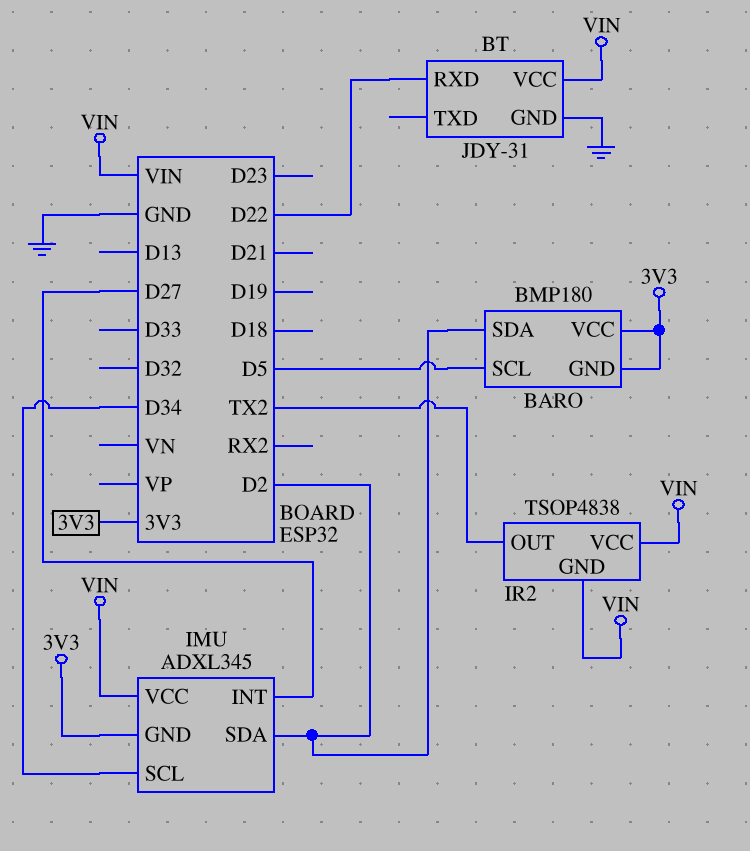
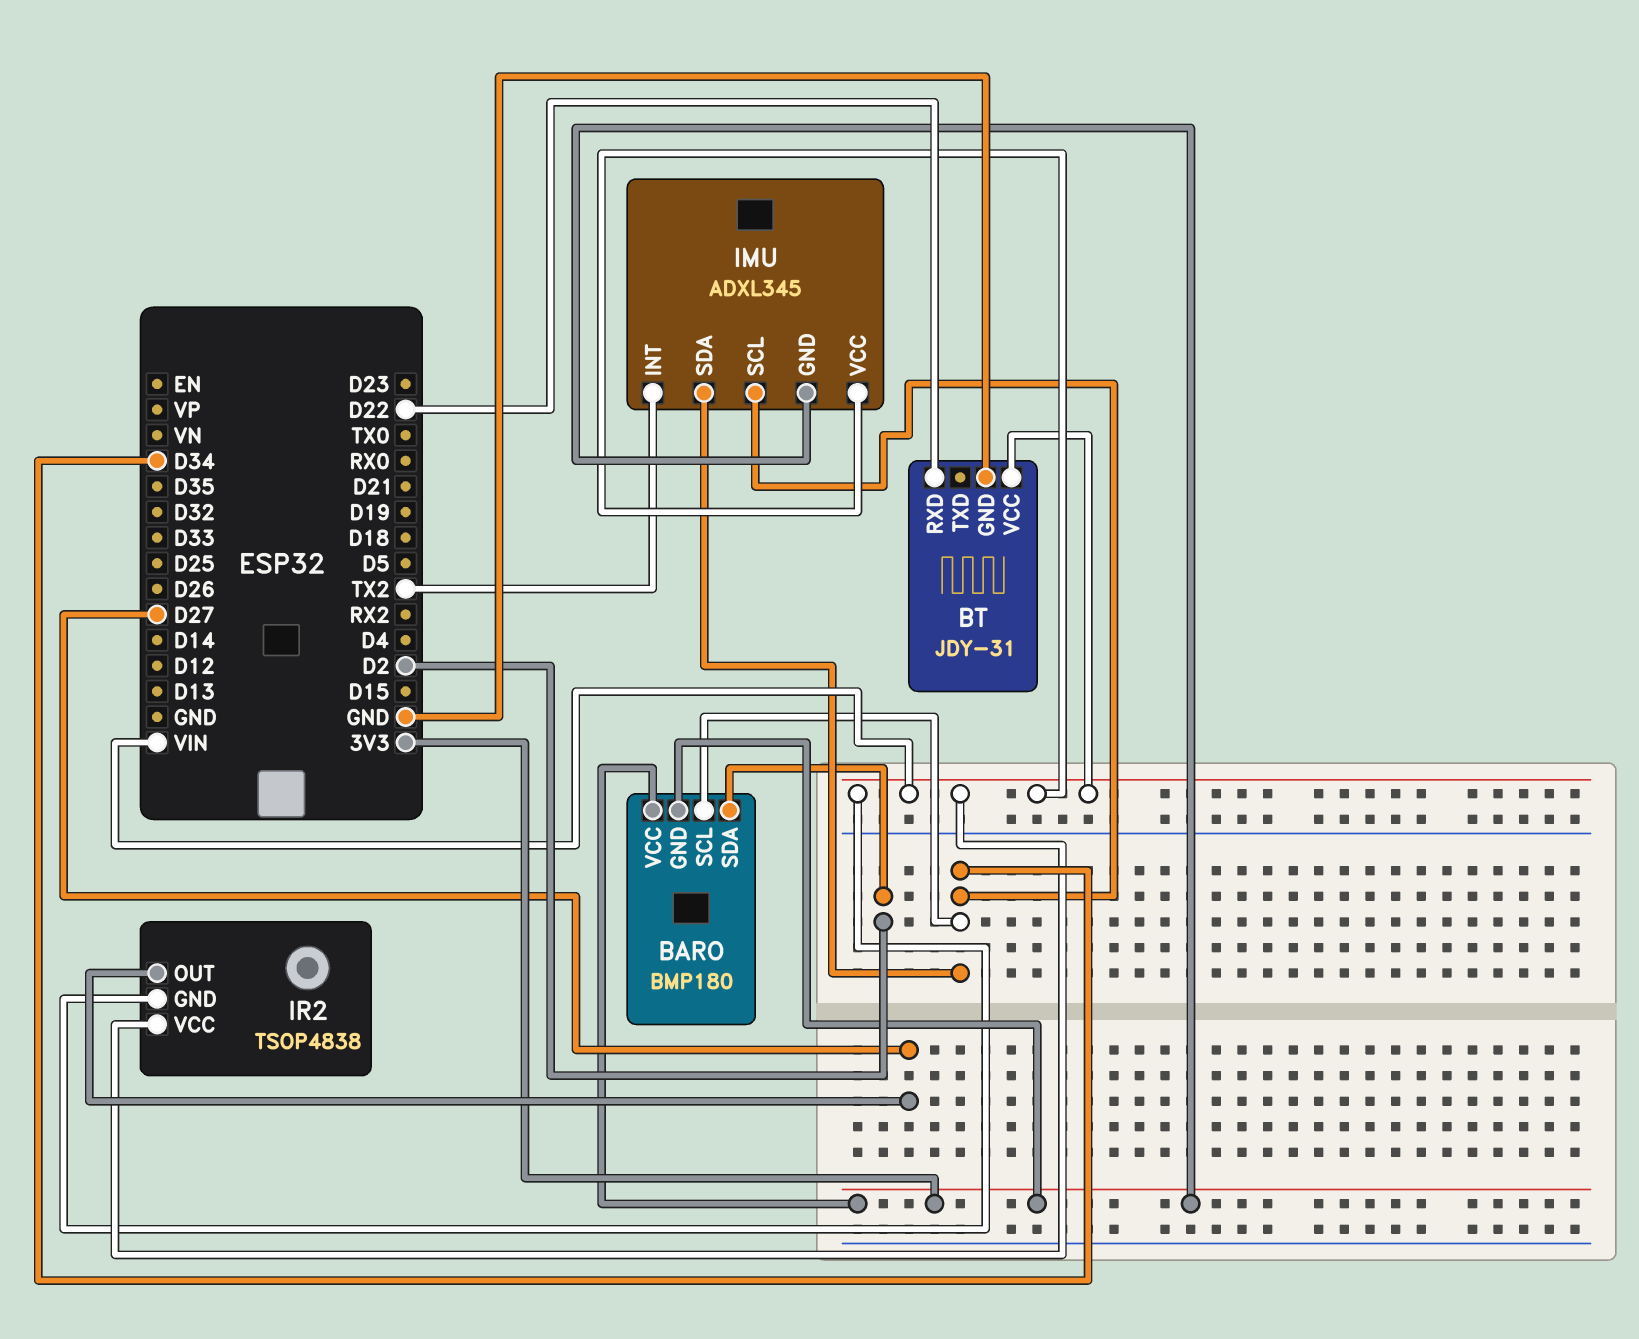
BARO pin SCL: D5 -> D34
IMU pin INT: D27 -> TX2
IMU pin SDA: D2 -> D34
IR2 pin OUT: TX2 -> D27

